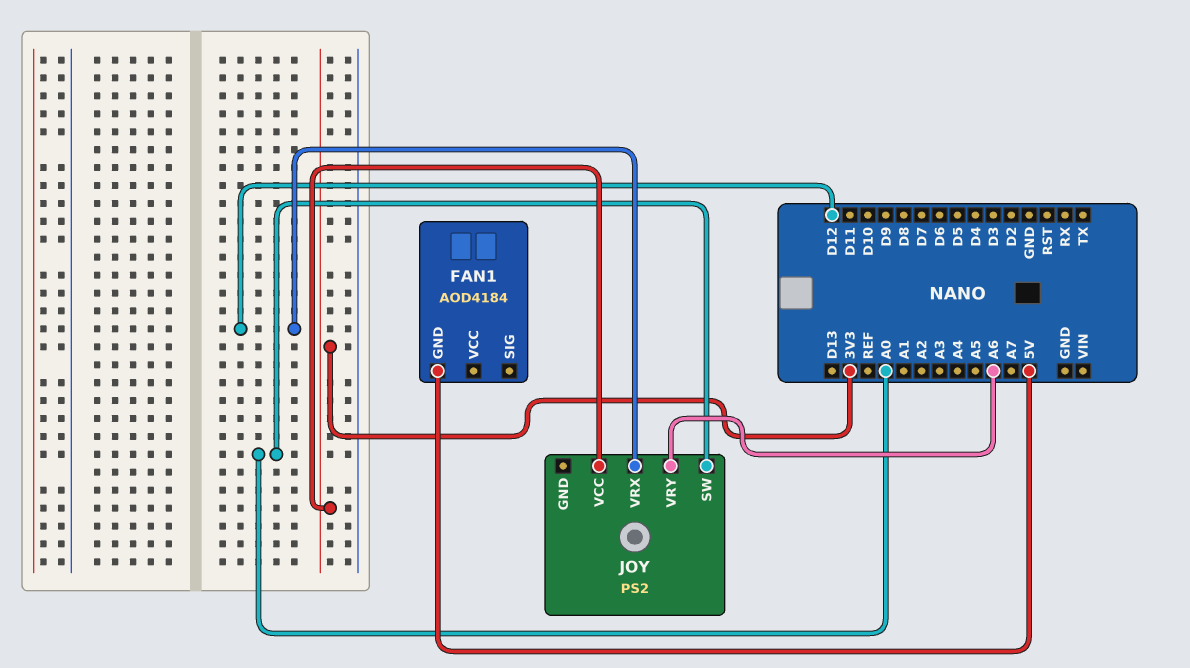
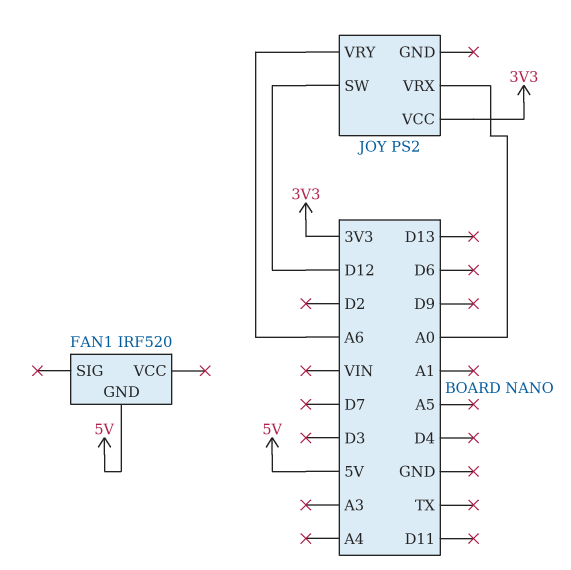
FAN1: AOD4184 -> IRF520
JOY pin SW: A0 -> D12
JOY pin VRX: D12 -> A0

